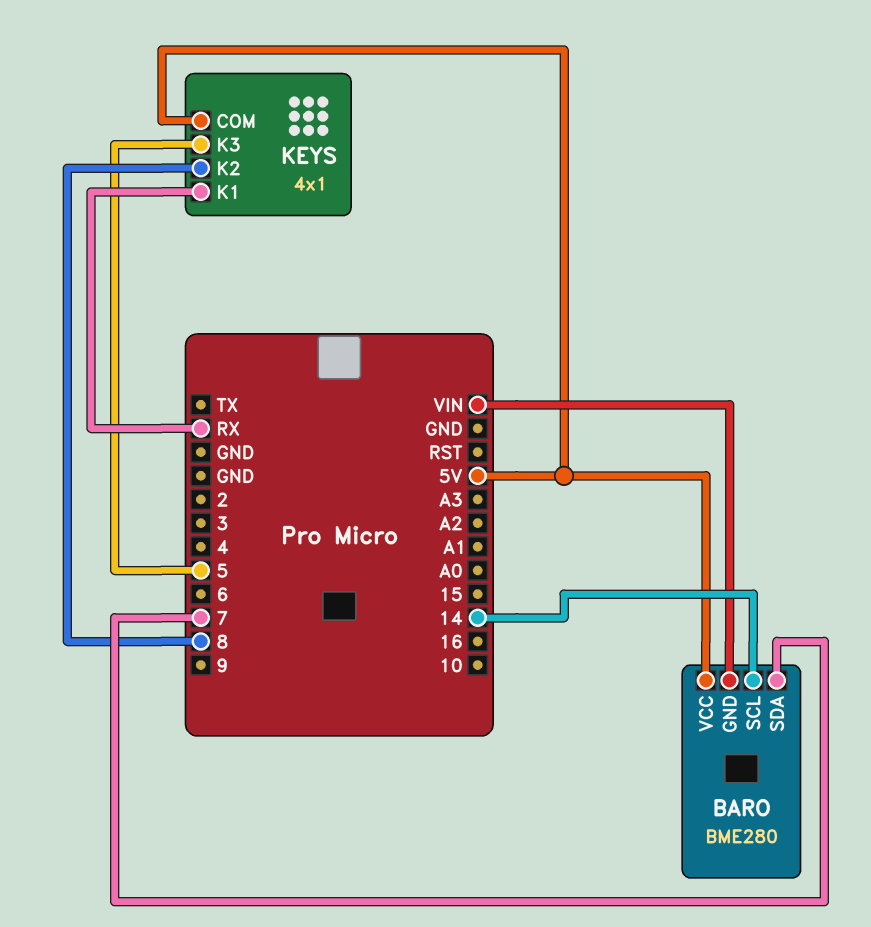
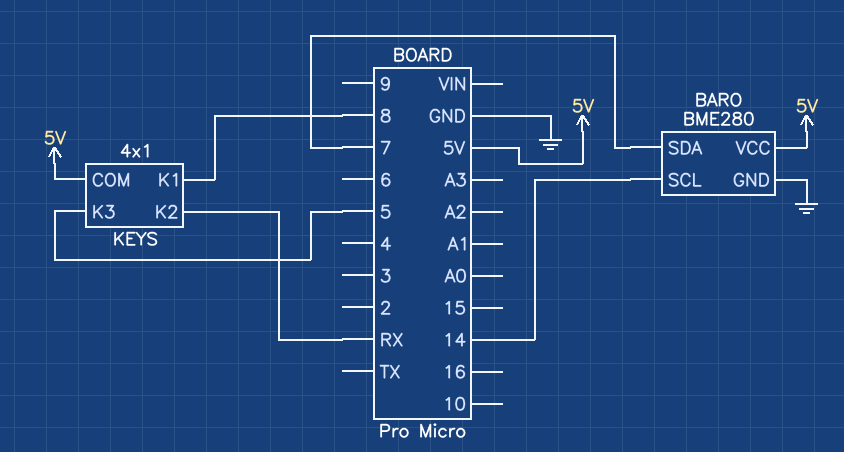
BARO pin GND: VIN -> GND
KEYS pin K1: RX -> 8
KEYS pin K2: 8 -> RX

